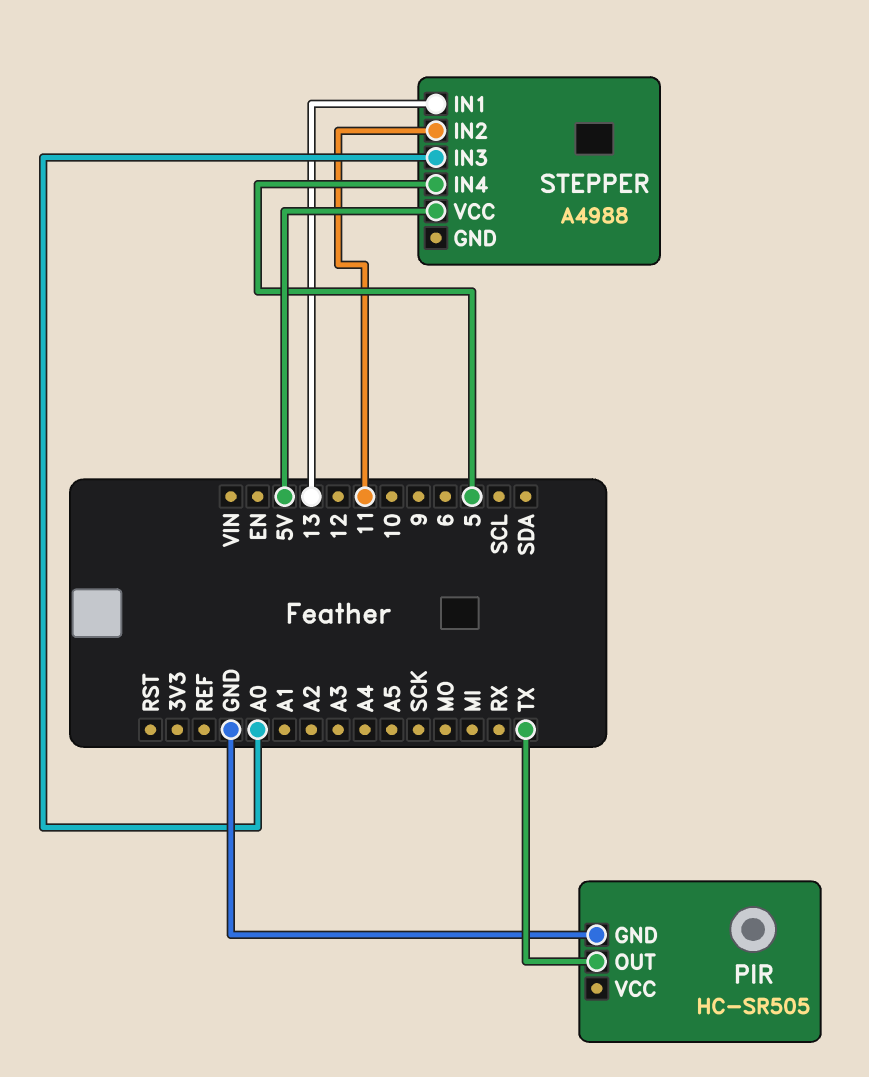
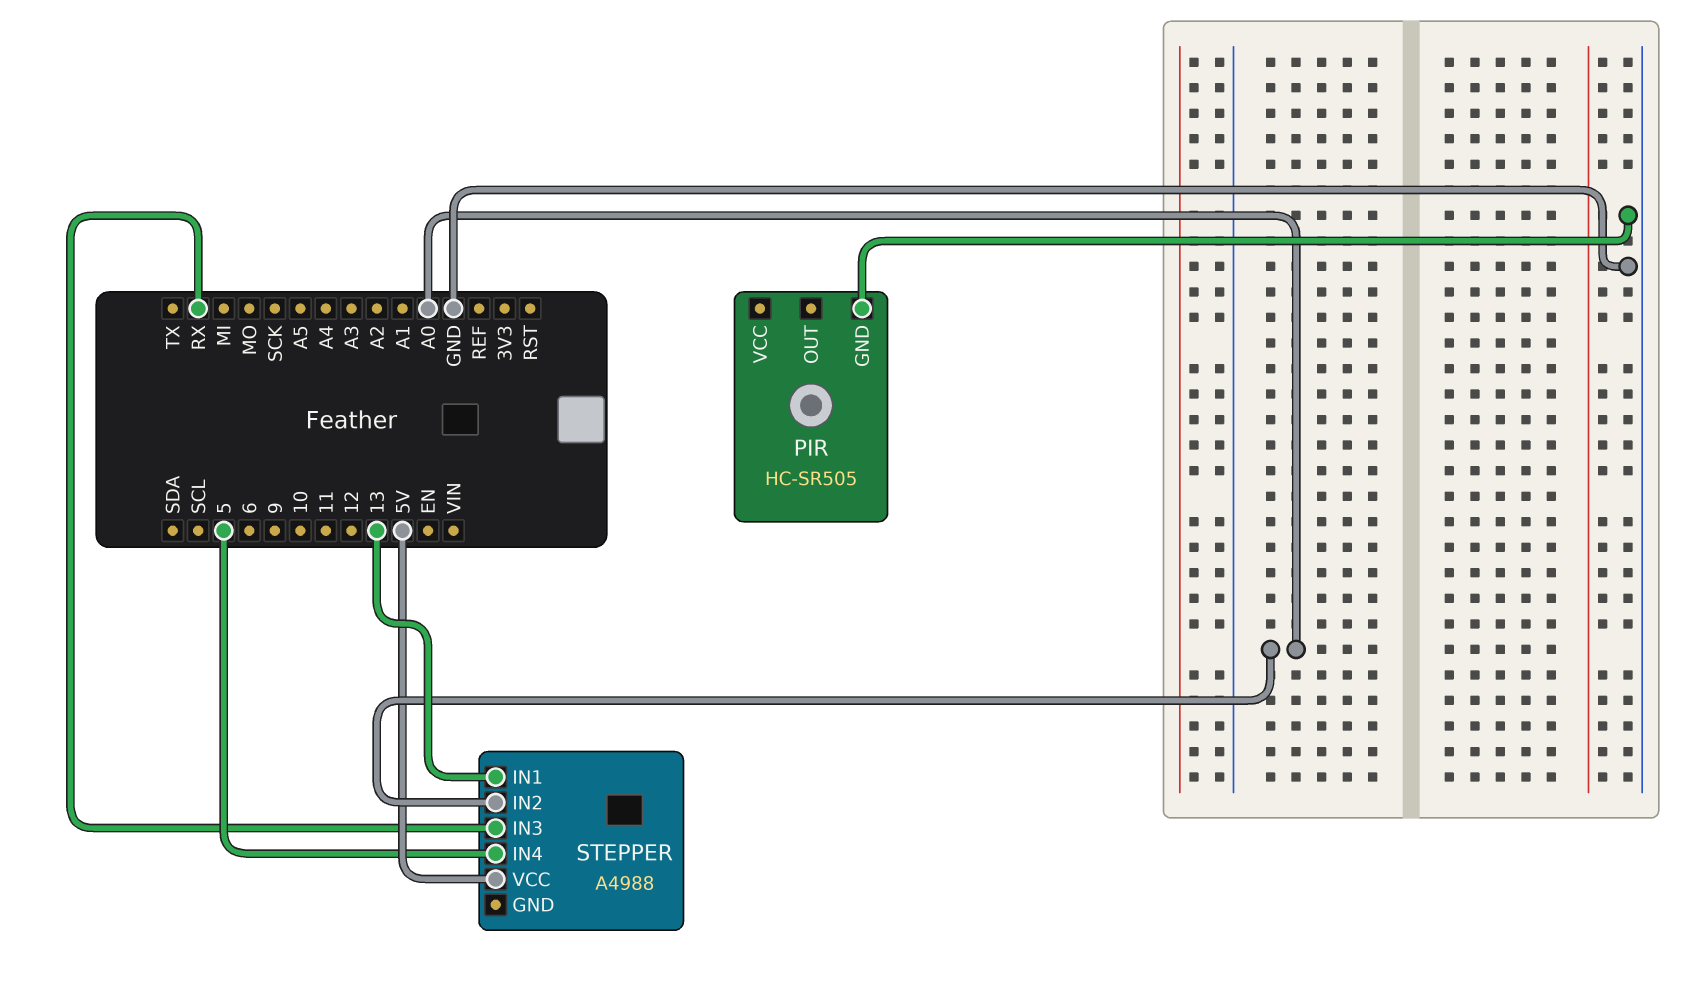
PIR pin OUT: TX -> none
STEPPER pin IN2: 11 -> A0
STEPPER pin IN3: A0 -> RX

